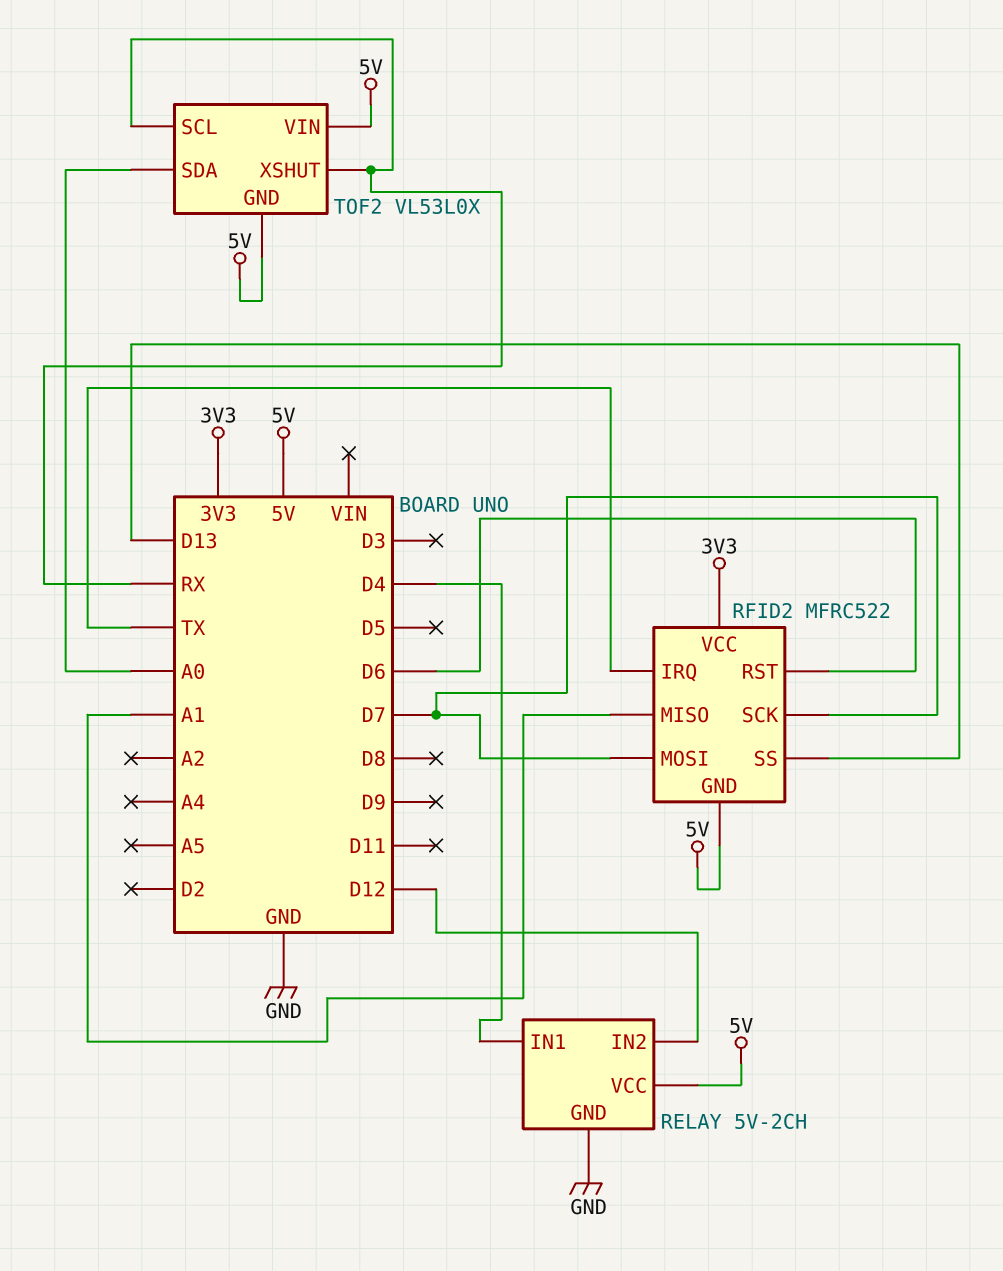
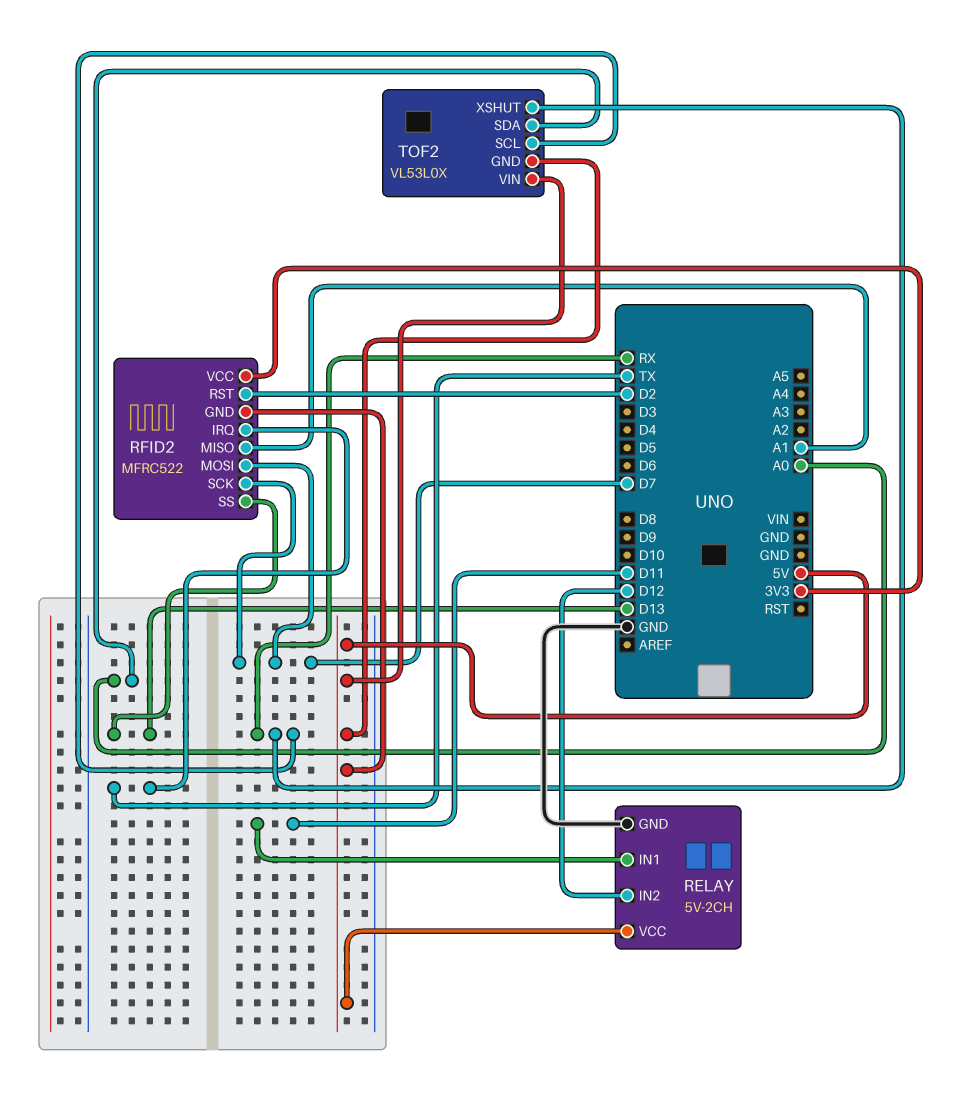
RELAY pin IN1: D4 -> D11
RFID2 pin RST: D6 -> D2

